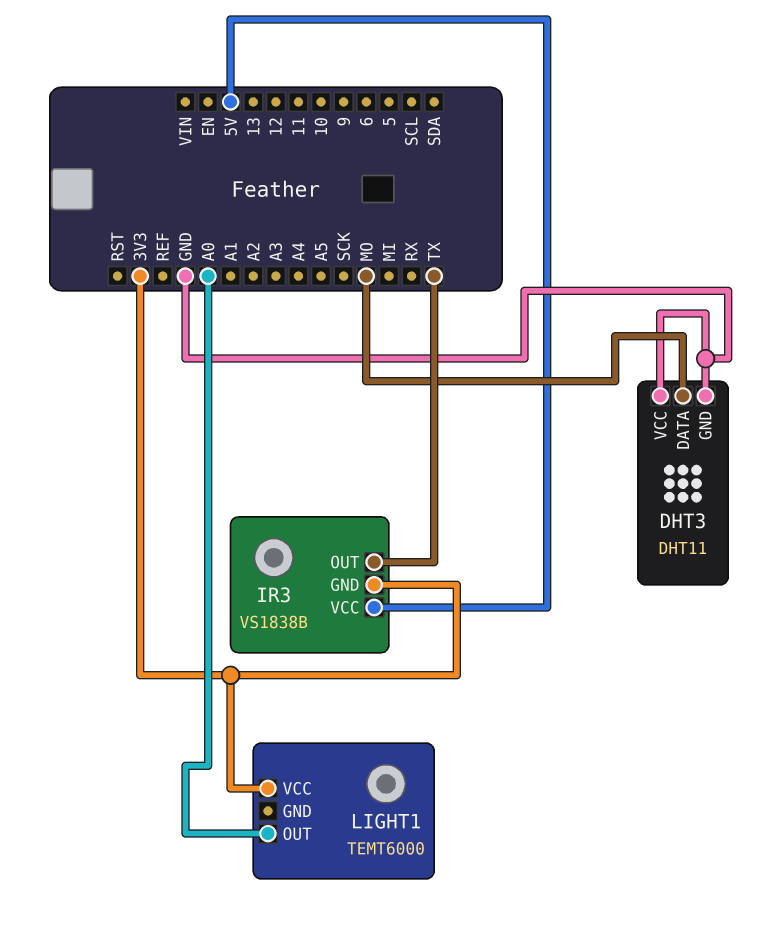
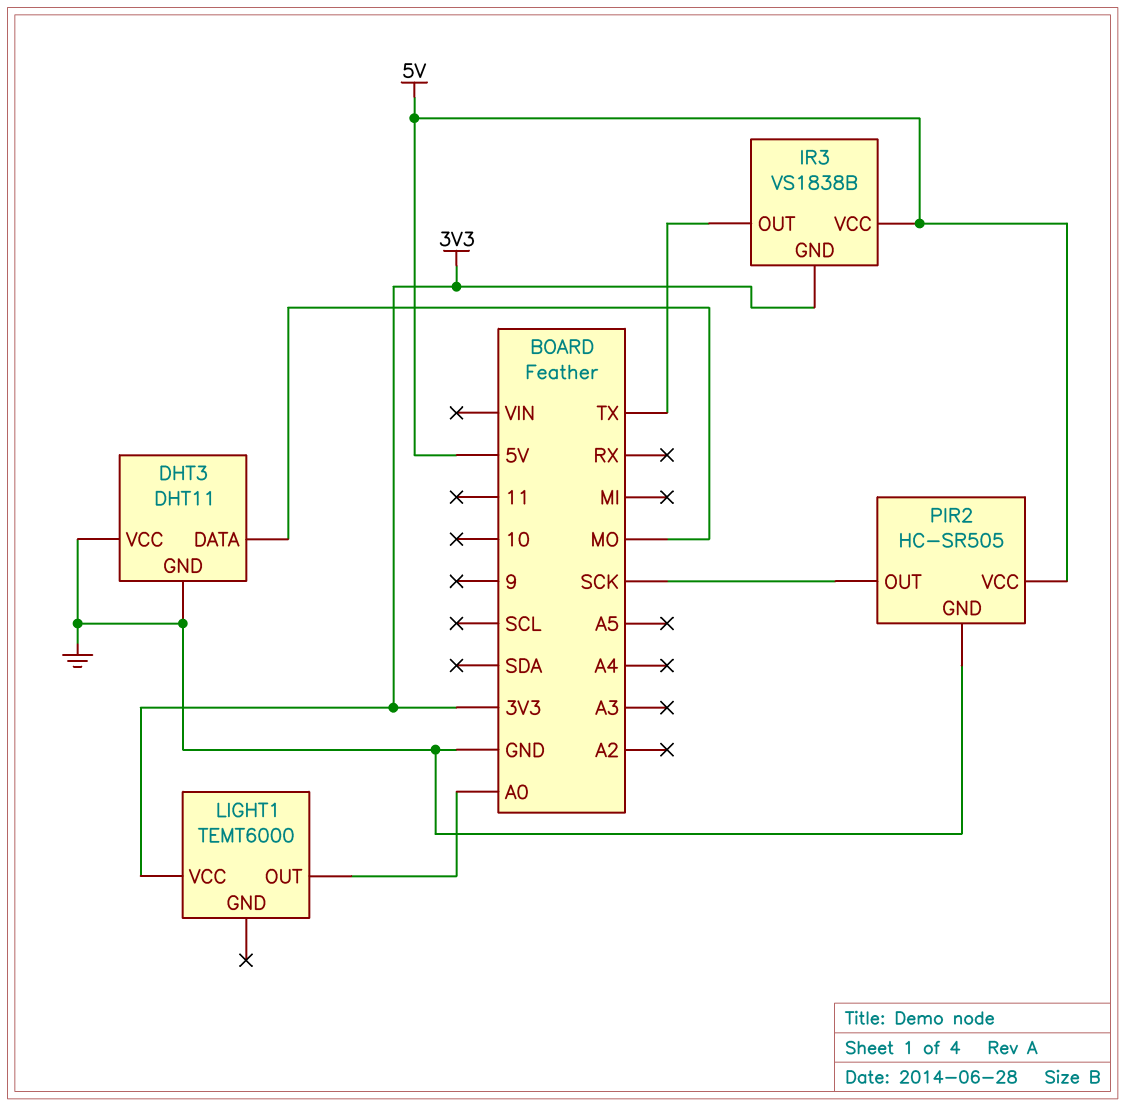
PIR2: none -> HC-SR505
PIR2 pin GND: none -> GND
PIR2 pin OUT: none -> SCK
PIR2 pin VCC: none -> 5V

